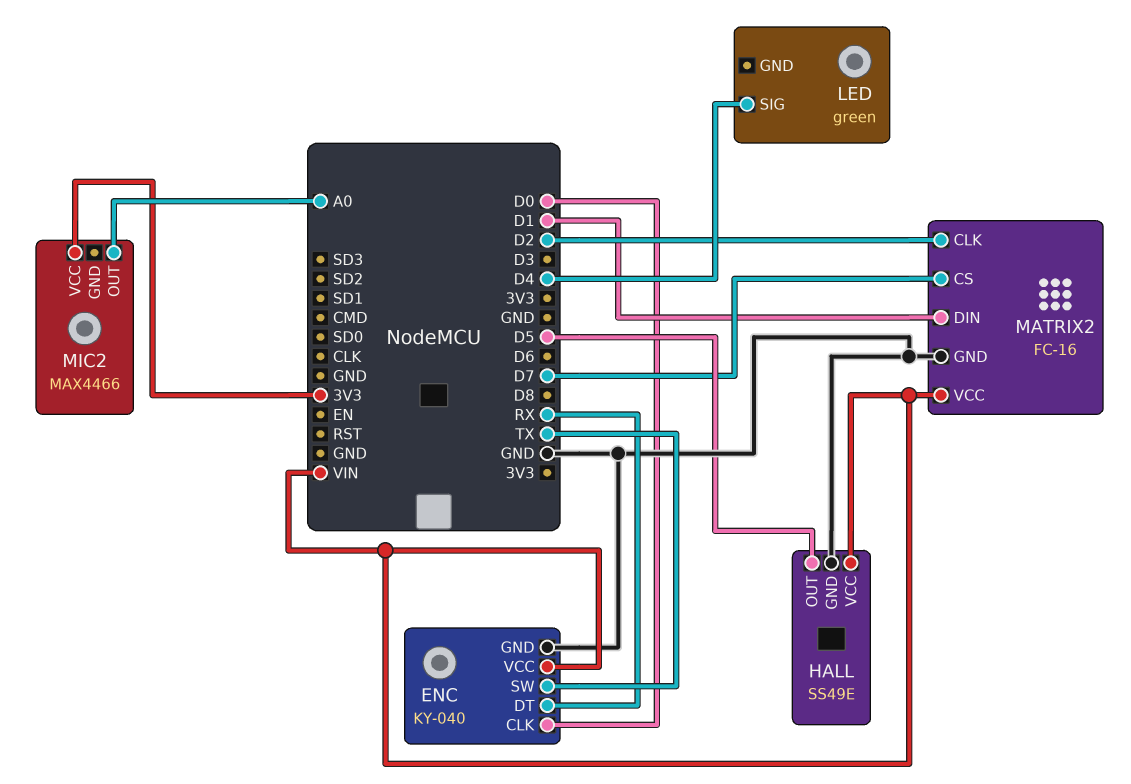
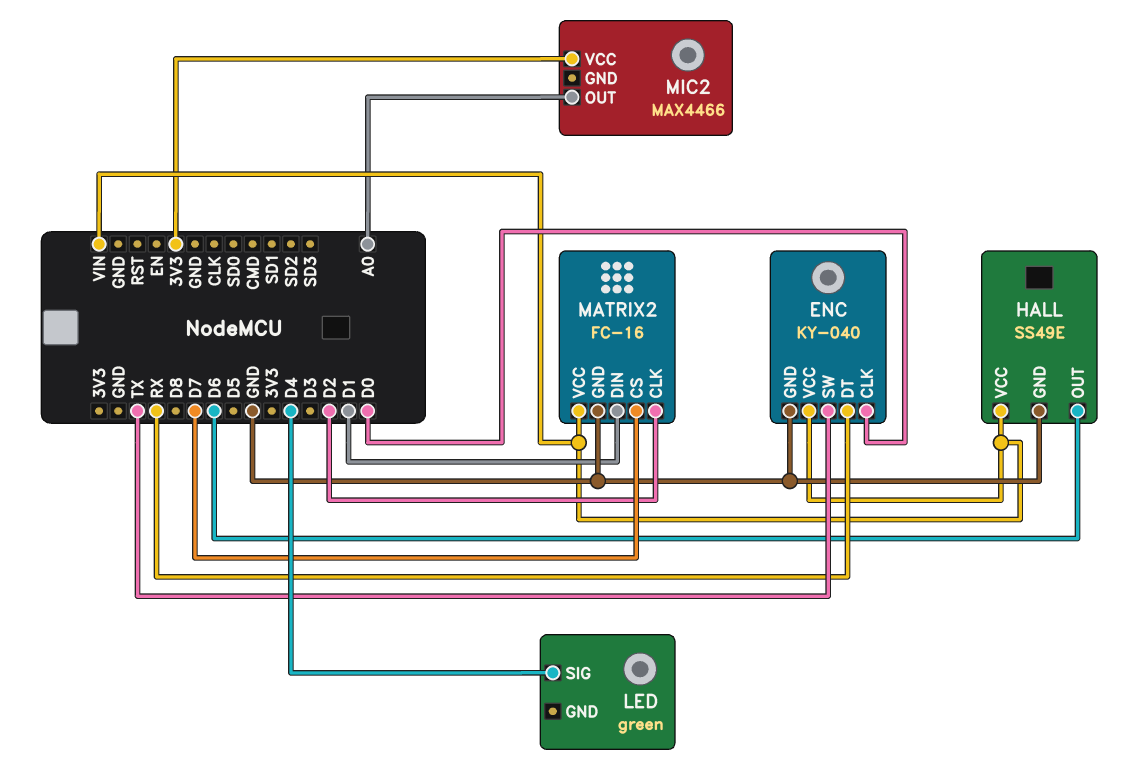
HALL pin OUT: D5 -> D6

